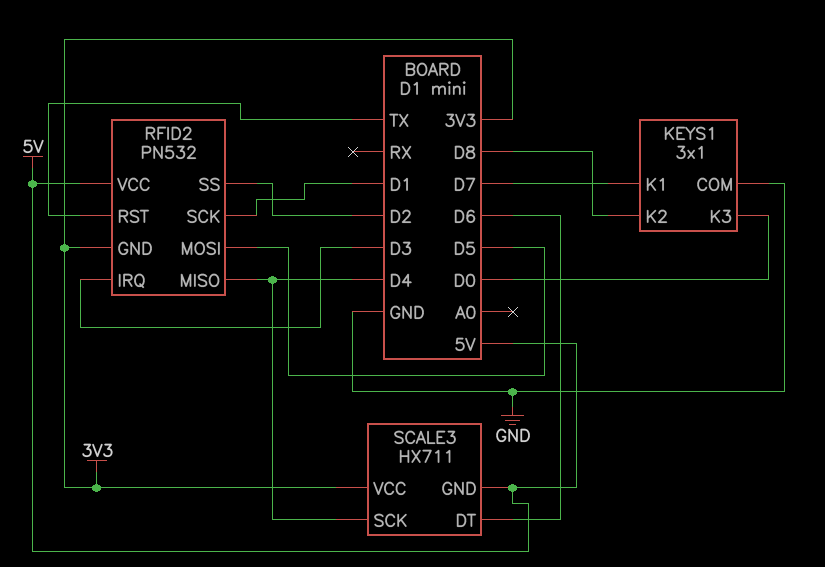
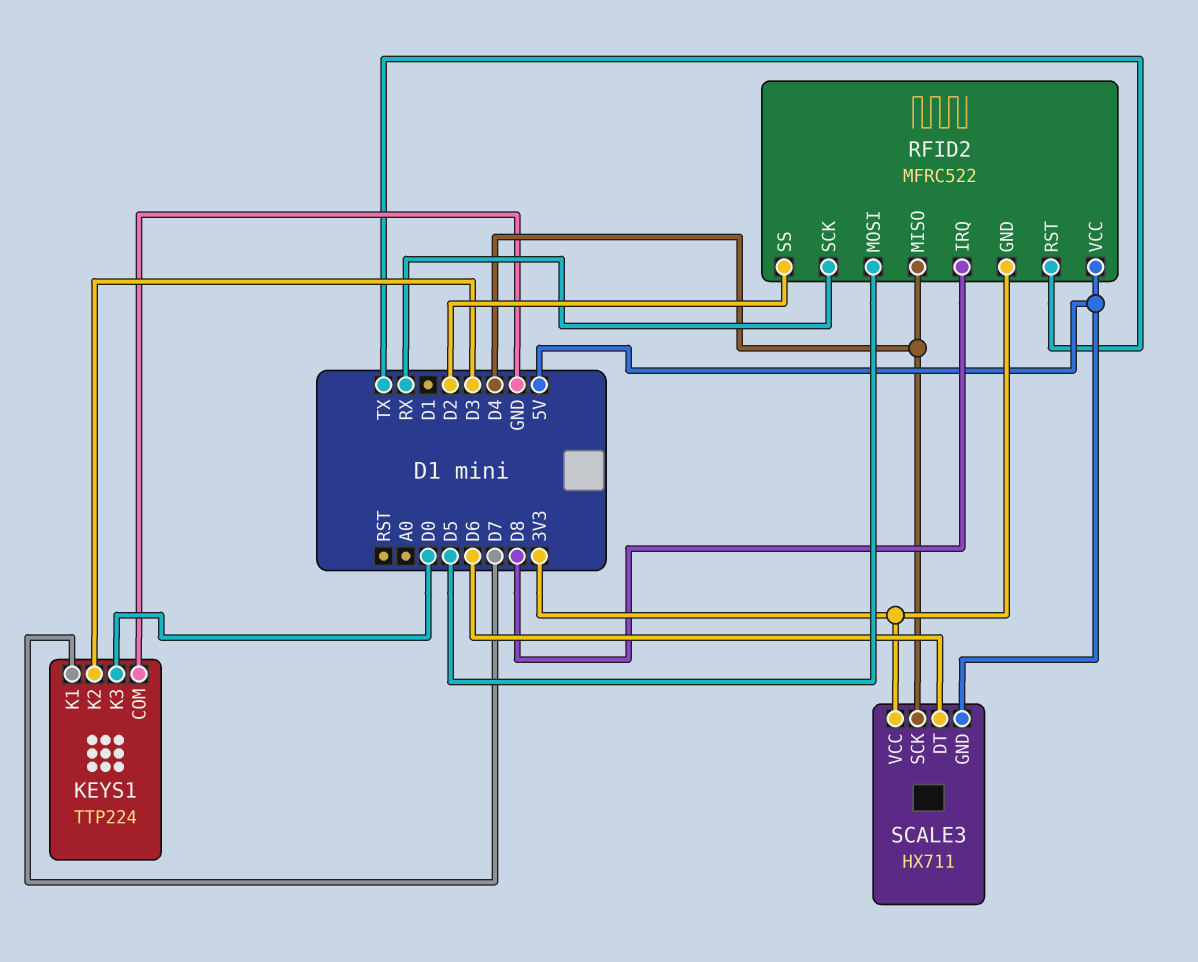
KEYS1: 3x1 -> TTP224
KEYS1 pin K2: D8 -> D3
RFID2: PN532 -> MFRC522
RFID2 pin IRQ: D3 -> D8
RFID2 pin SCK: D1 -> RX

